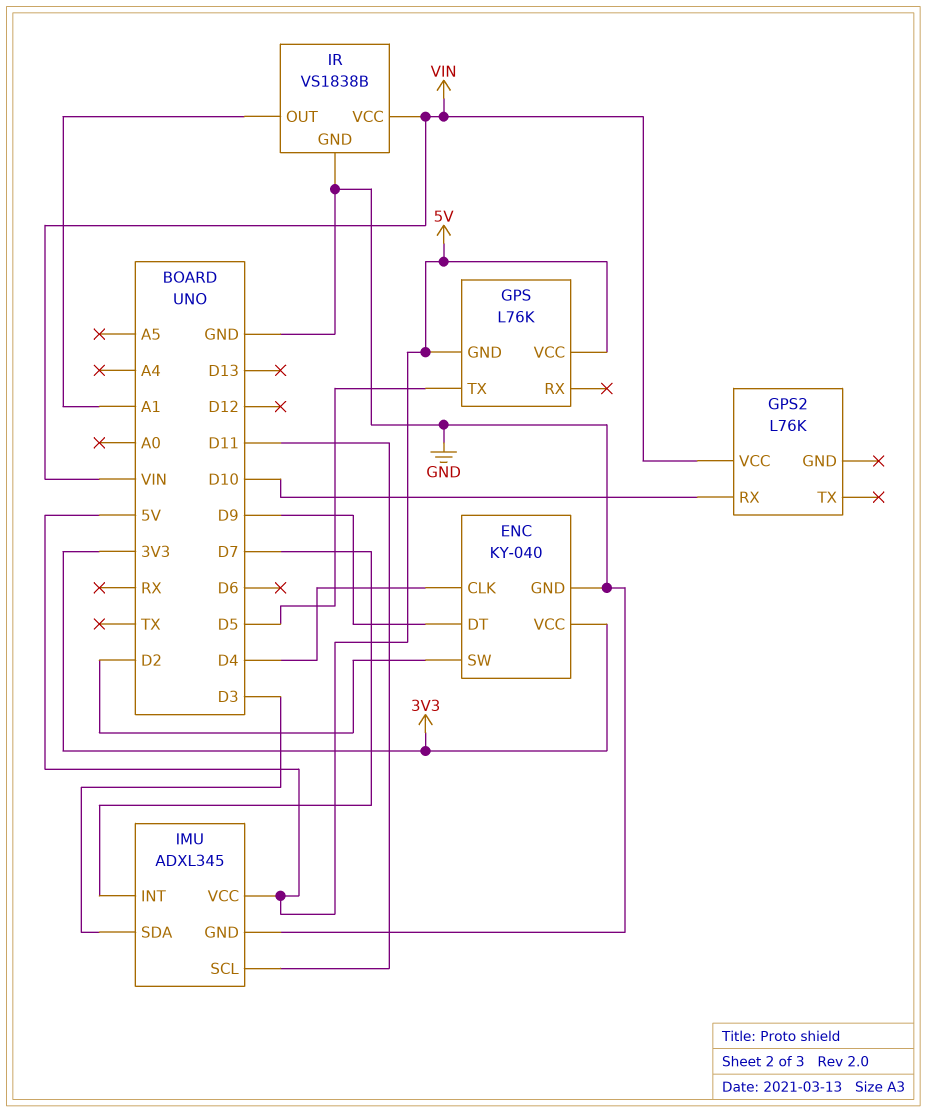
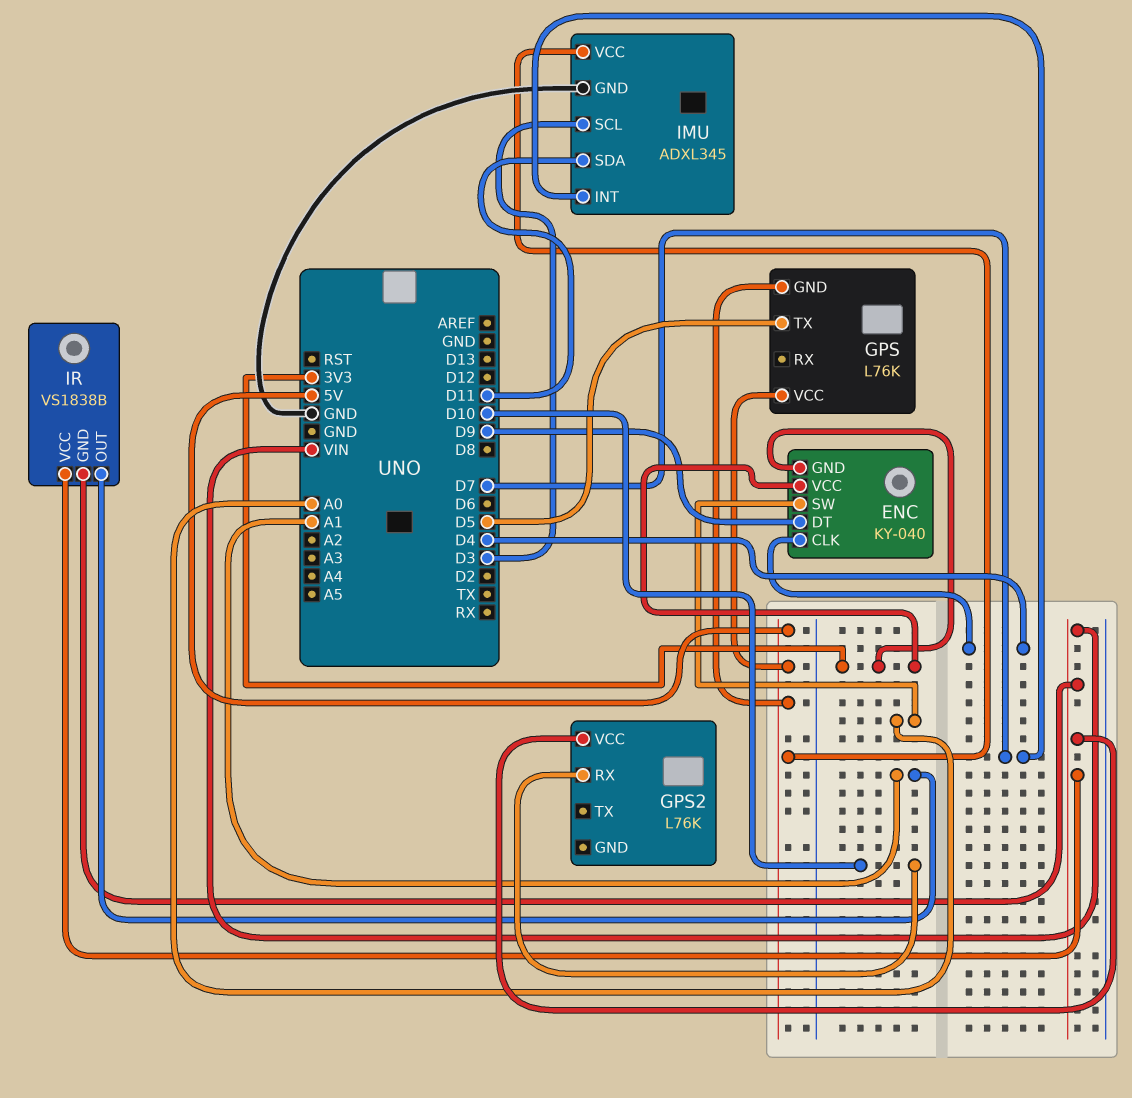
ENC pin GND: GND -> 3V3
ENC pin SW: D2 -> A0
IMU pin SCL: D11 -> D3
IMU pin SDA: D3 -> D11
IR pin GND: GND -> VIN

